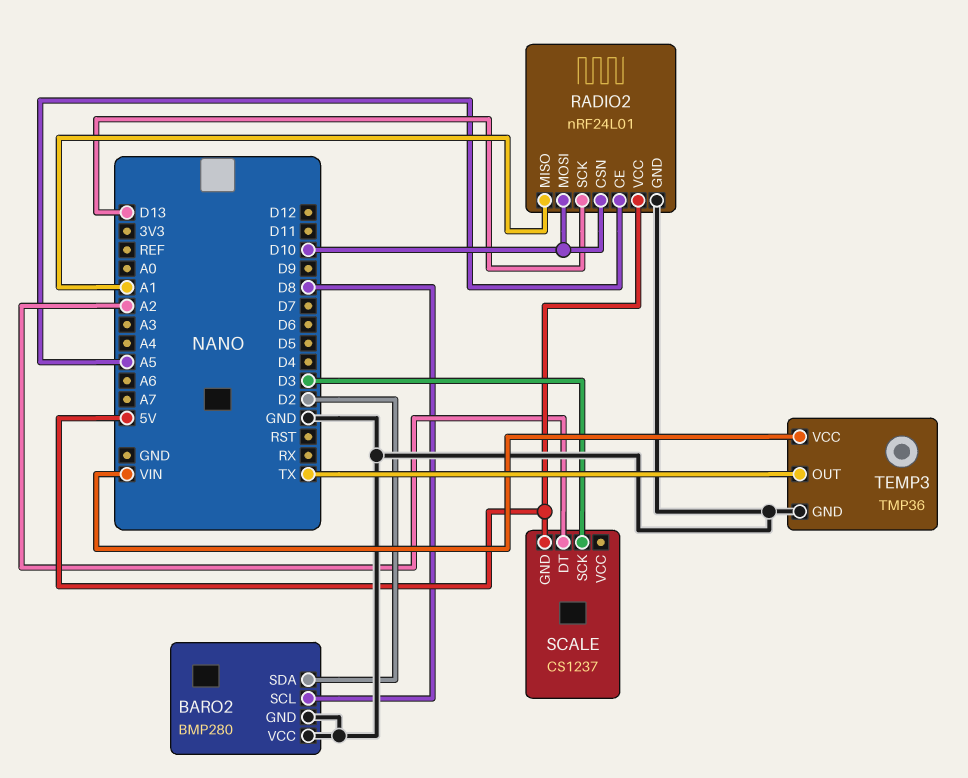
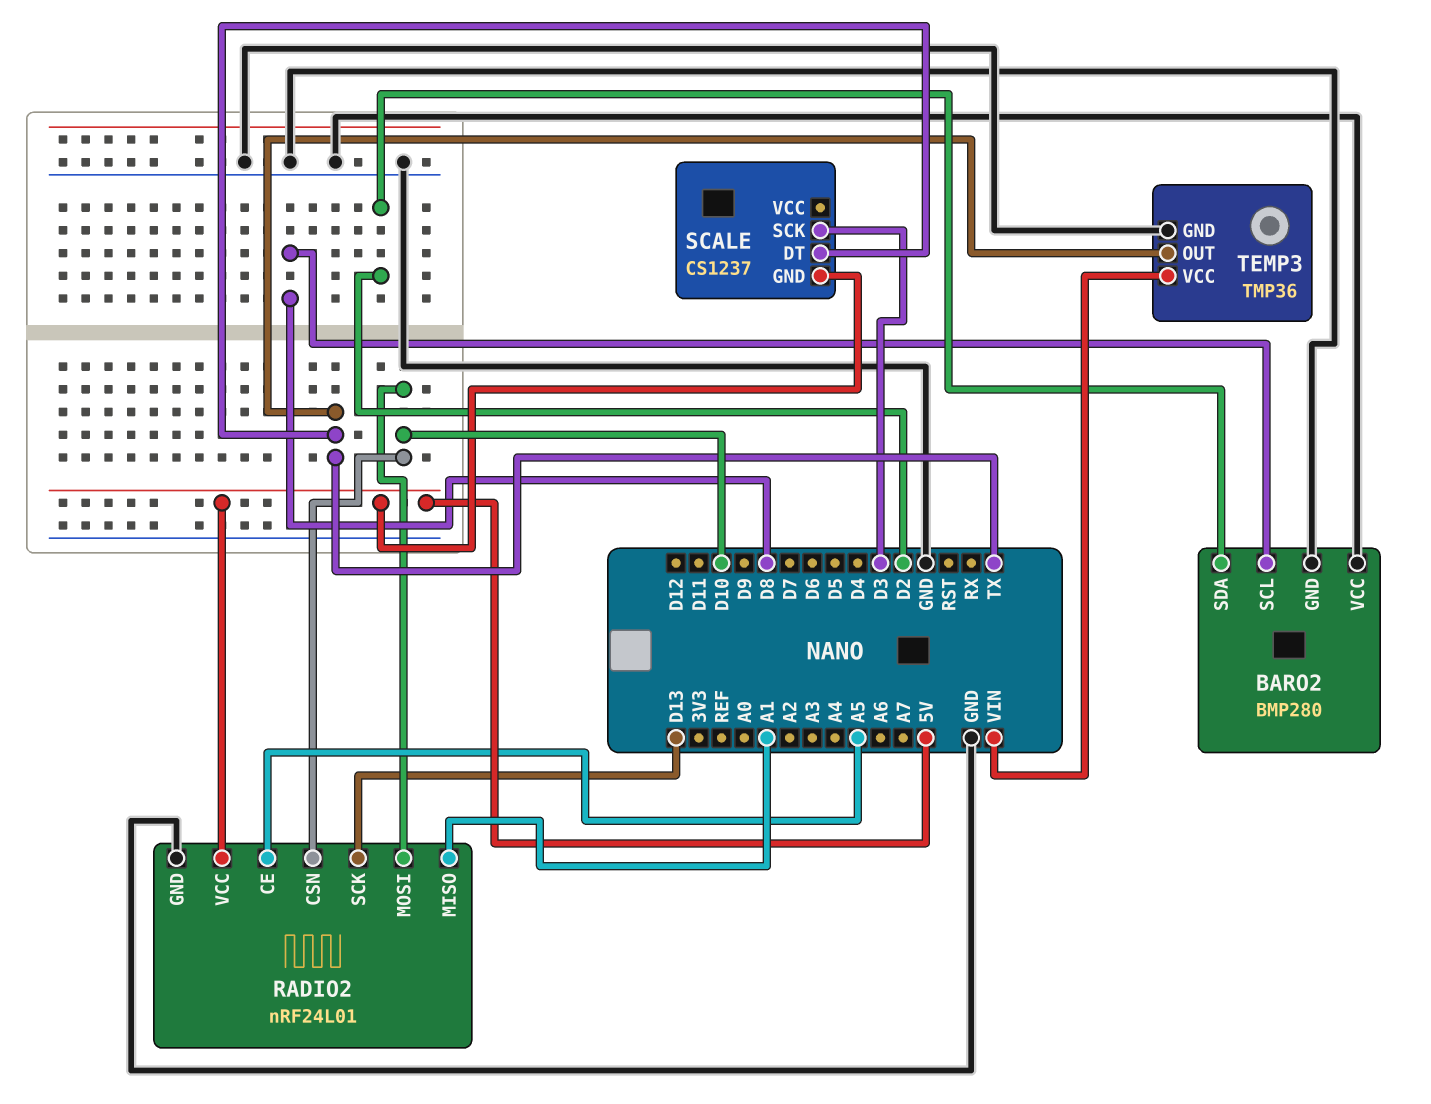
SCALE pin DT: A2 -> TX

